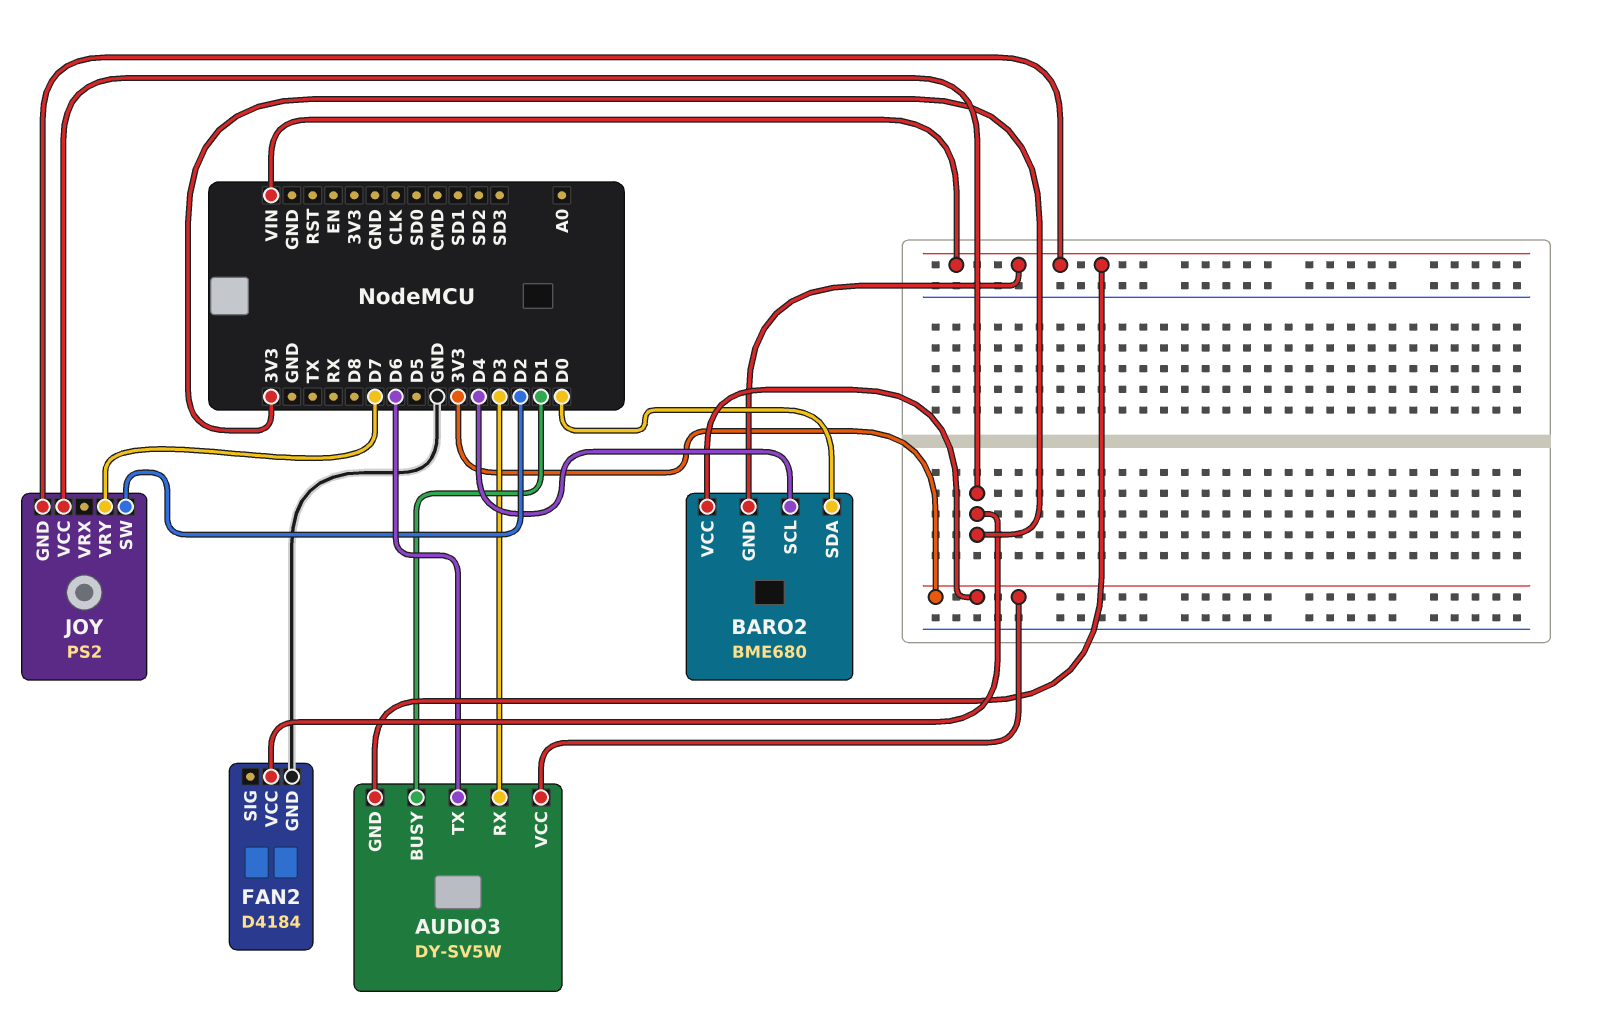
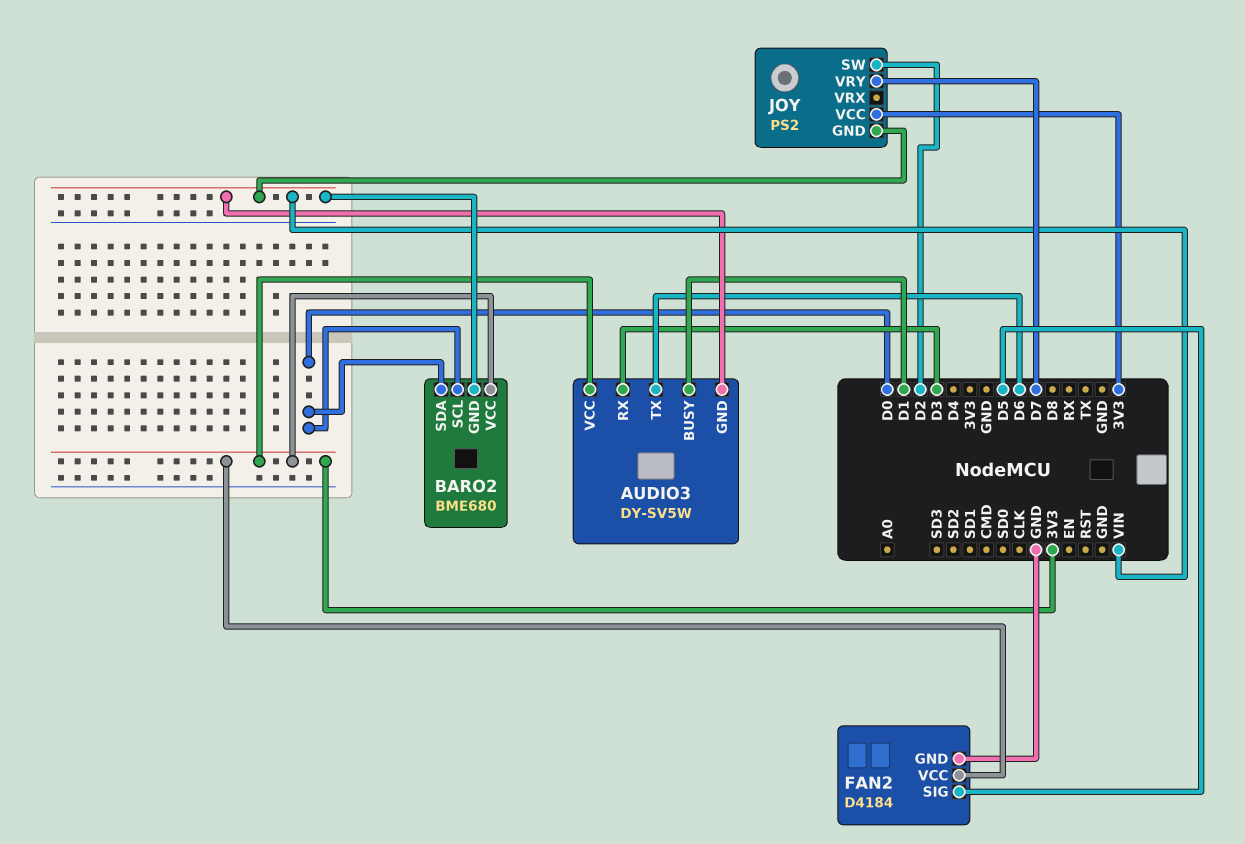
BARO2 pin SCL: D4 -> D0
FAN2 pin SIG: none -> D5

